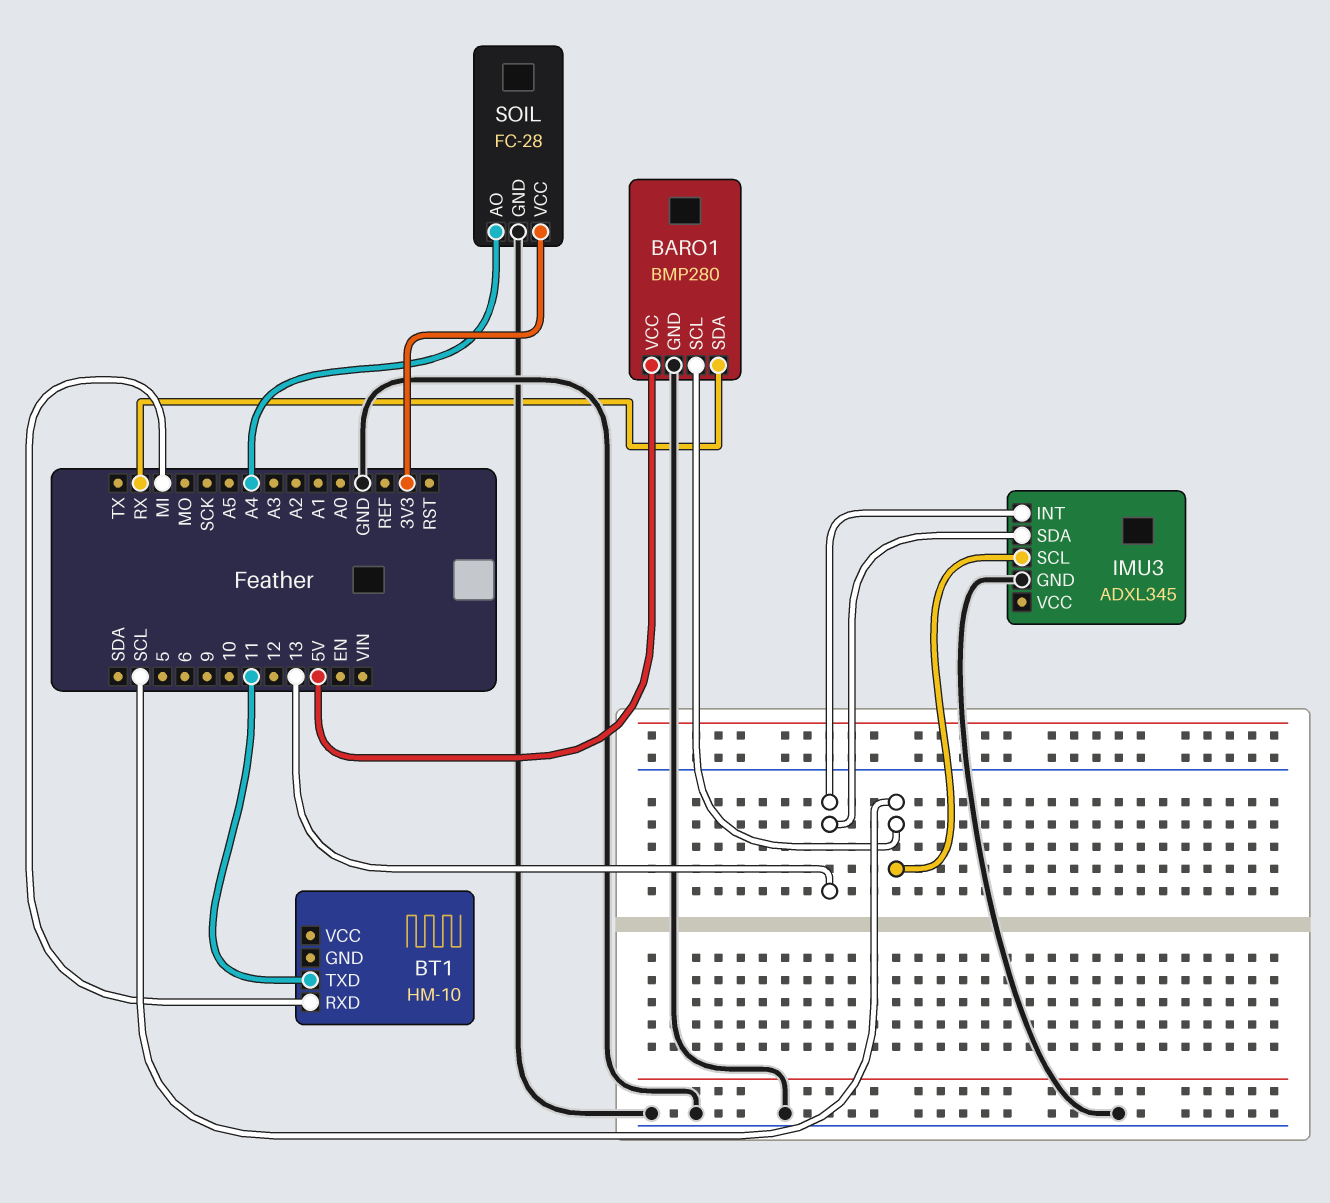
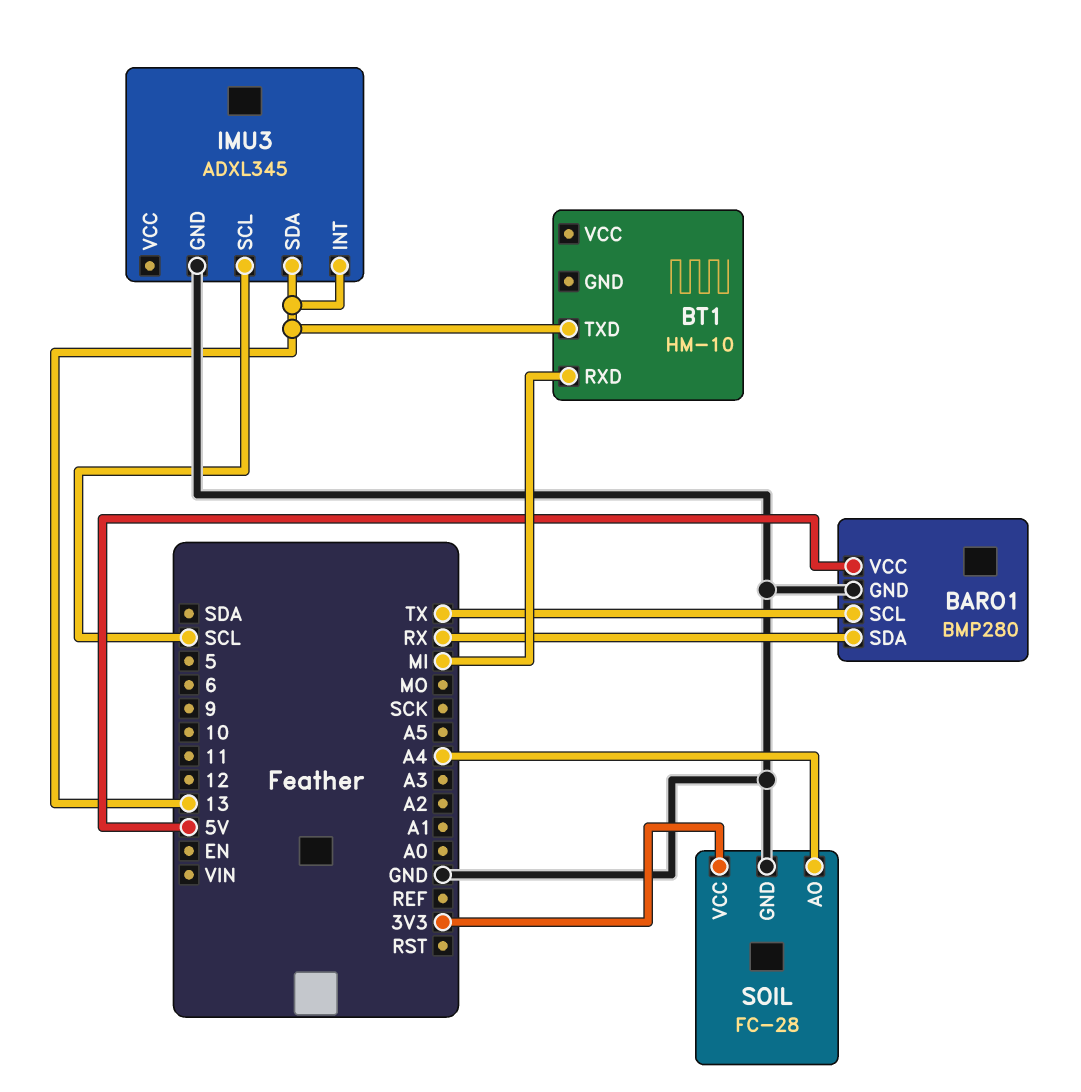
BARO1 pin SCL: SCL -> TX
BT1 pin TXD: 11 -> 13

